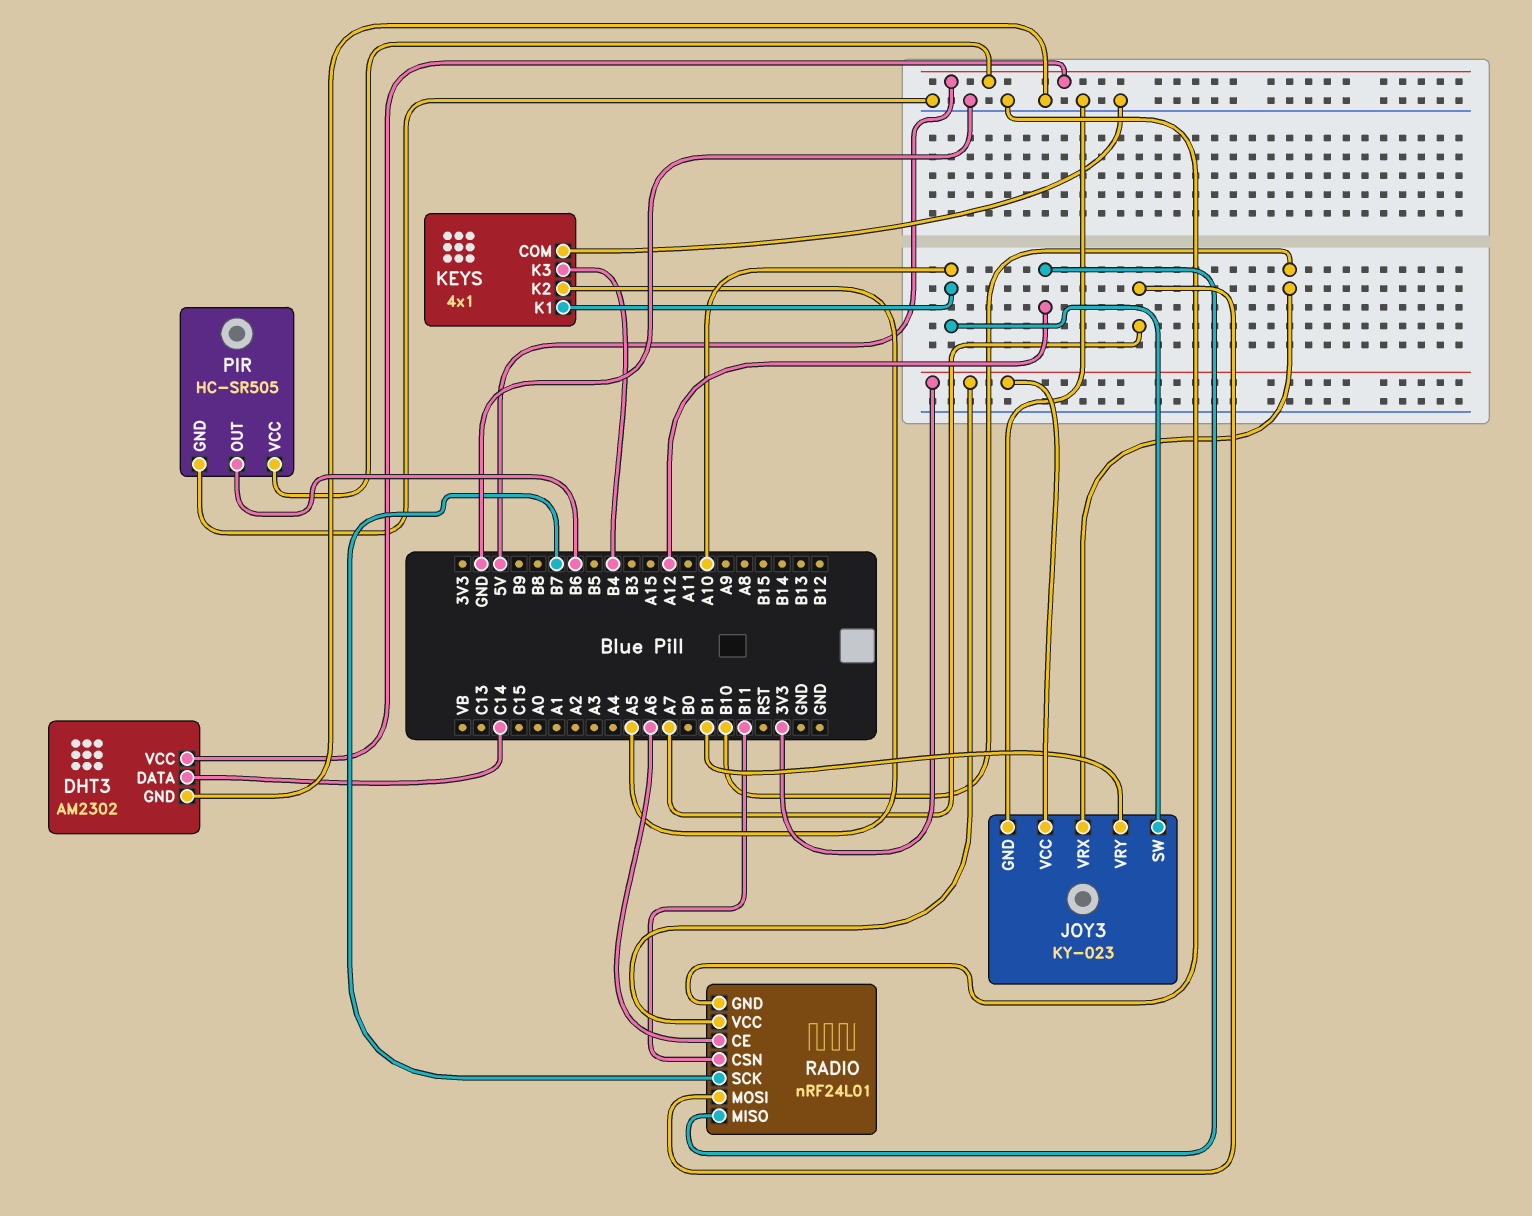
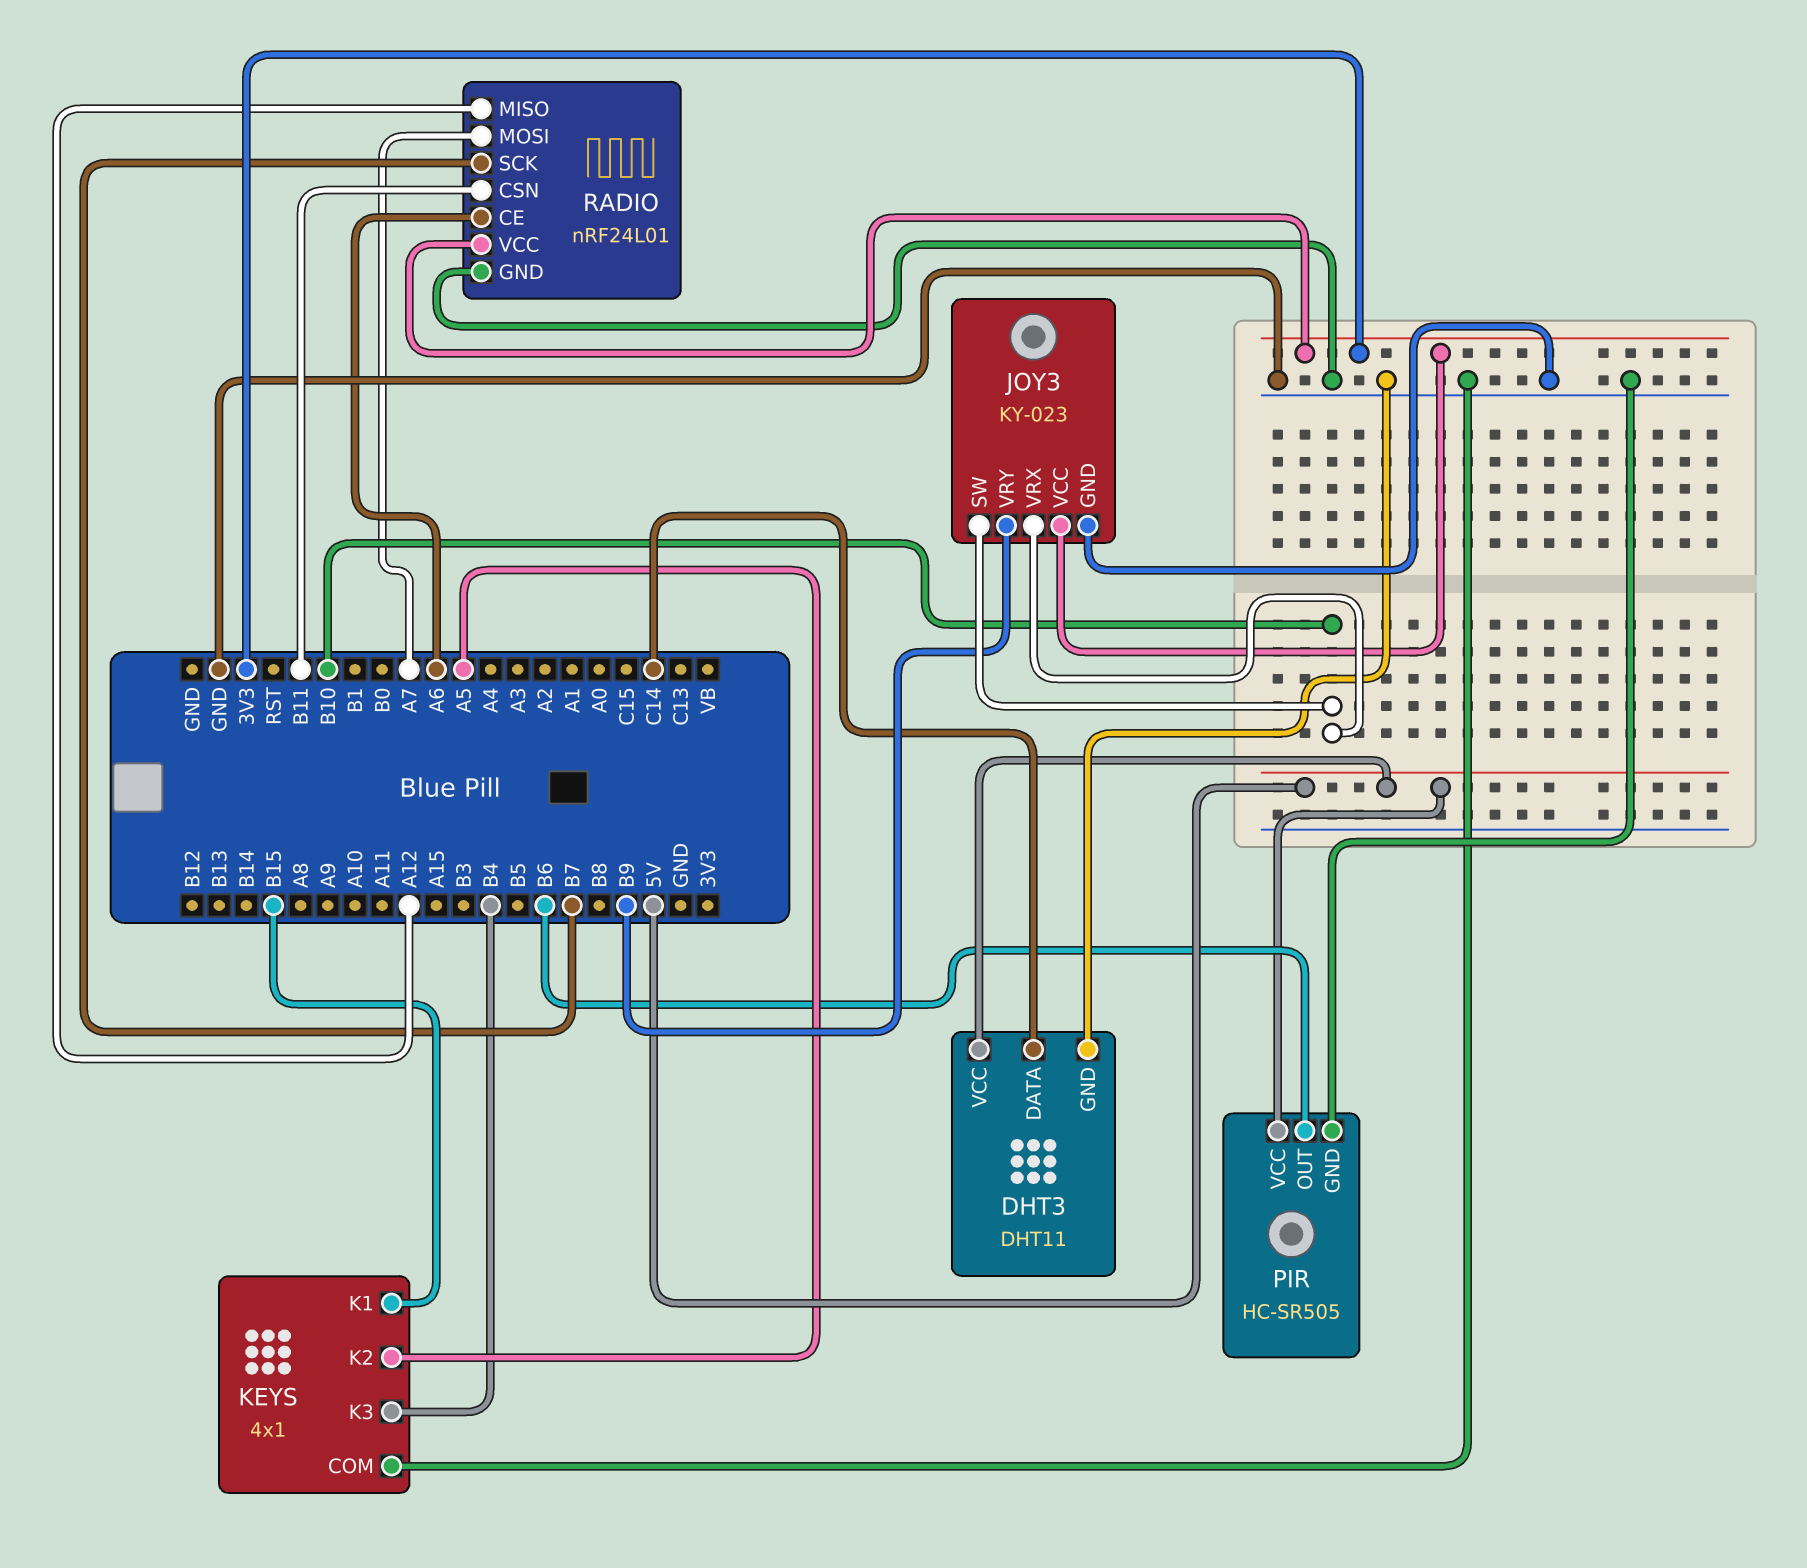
DHT3: AM2302 -> DHT11
JOY3 pin SW: A10 -> B10
JOY3 pin VRY: B1 -> B9
KEYS pin K1: A10 -> B15

